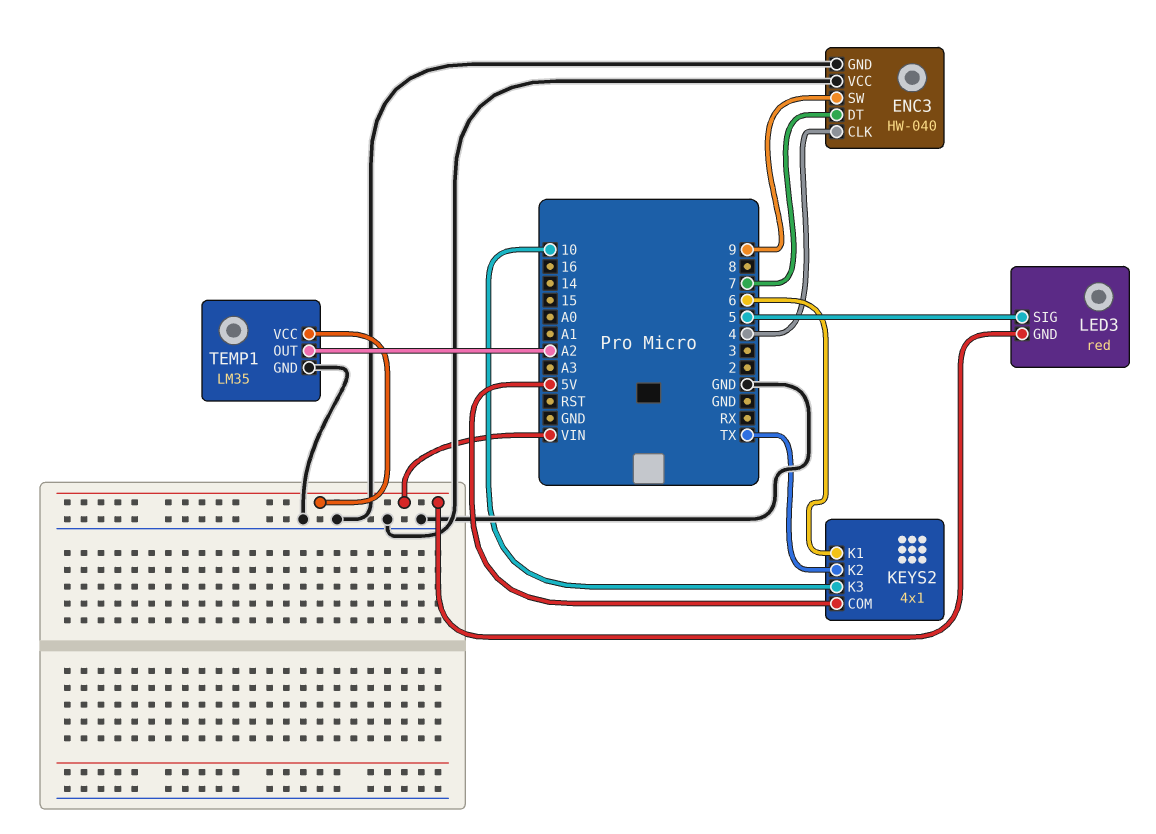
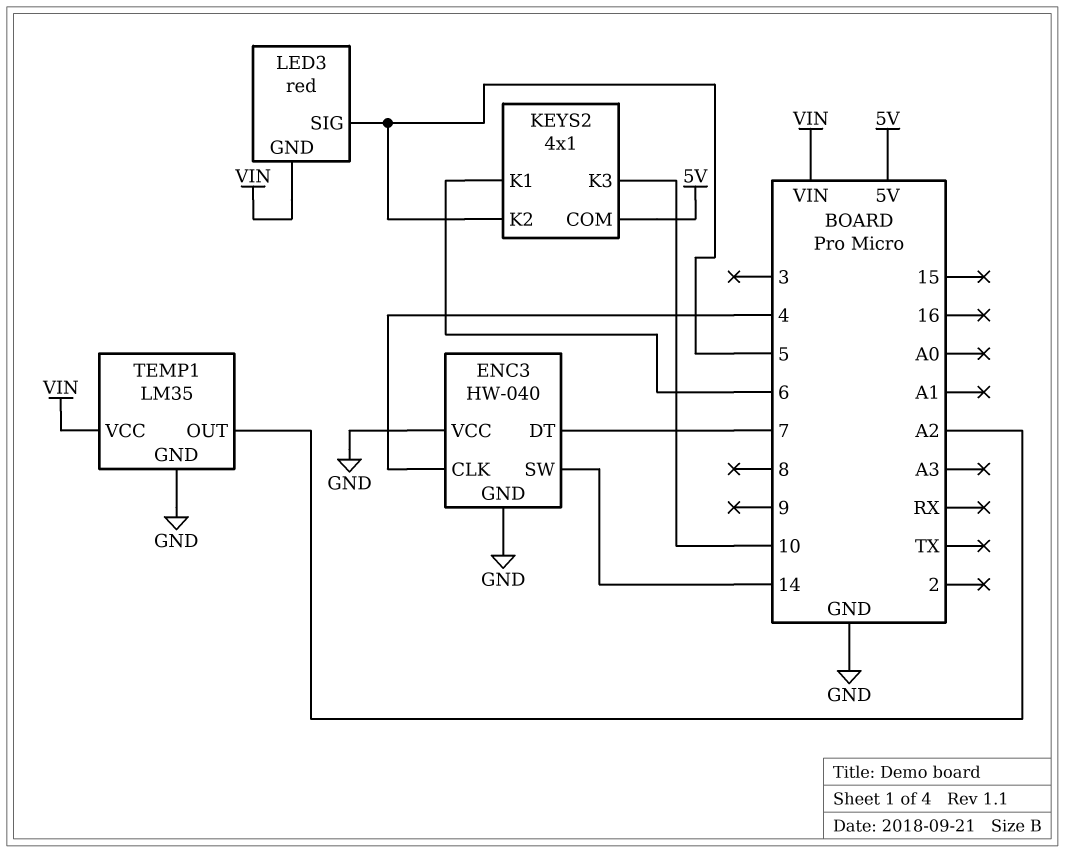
ENC3 pin SW: 9 -> 14
KEYS2 pin K2: TX -> 5

